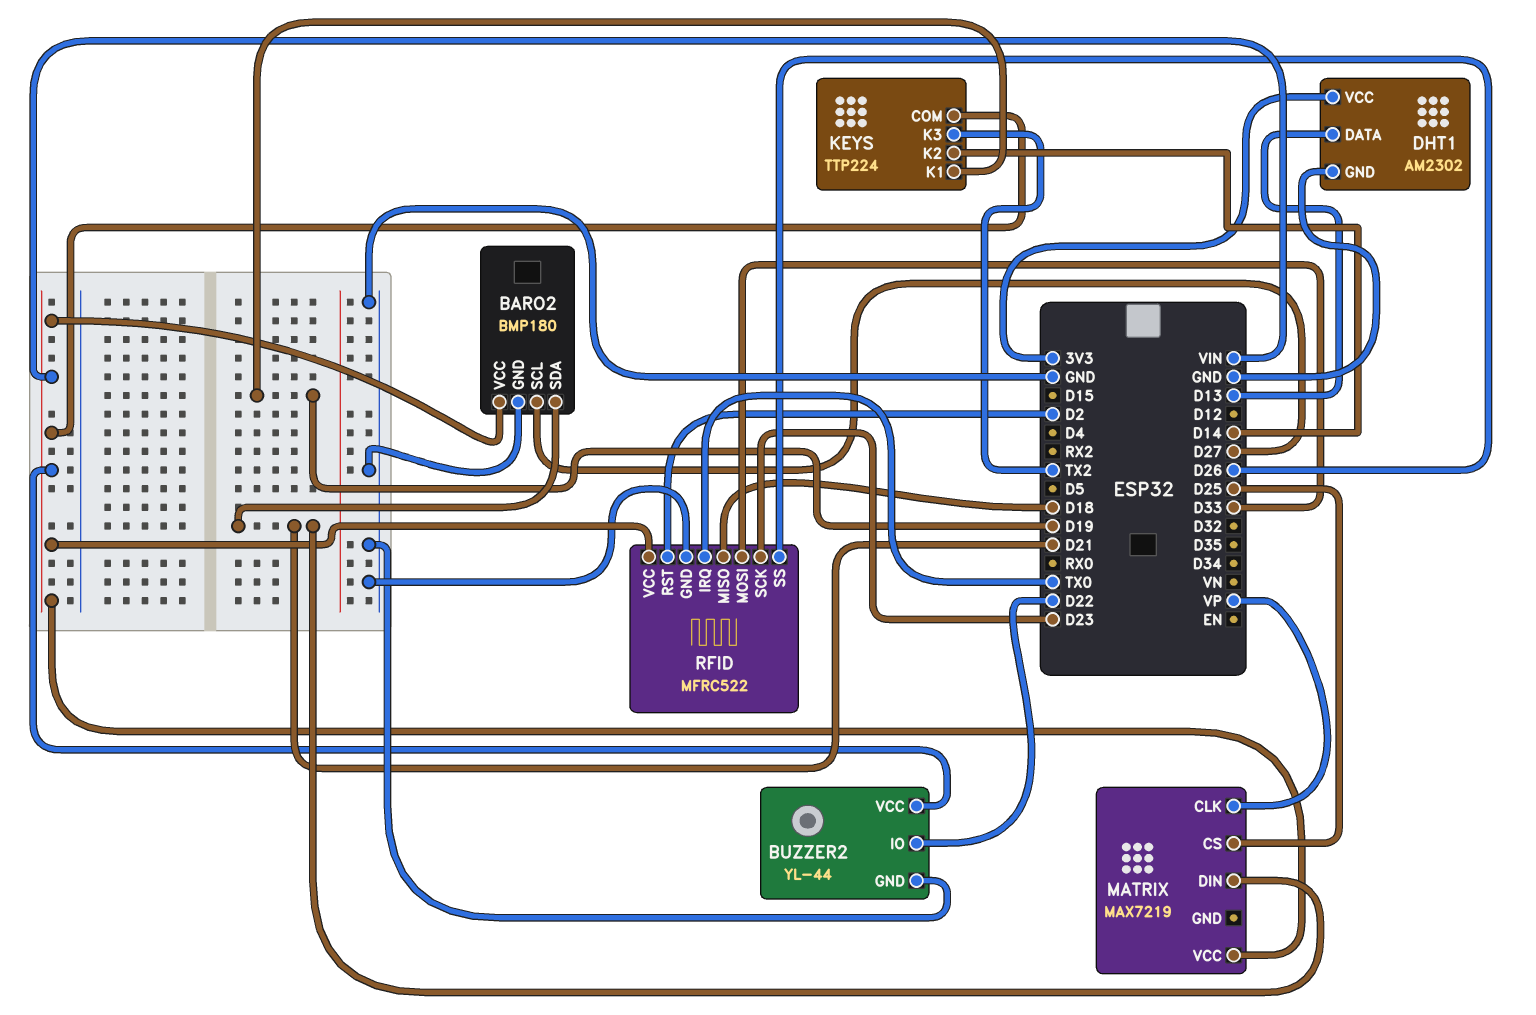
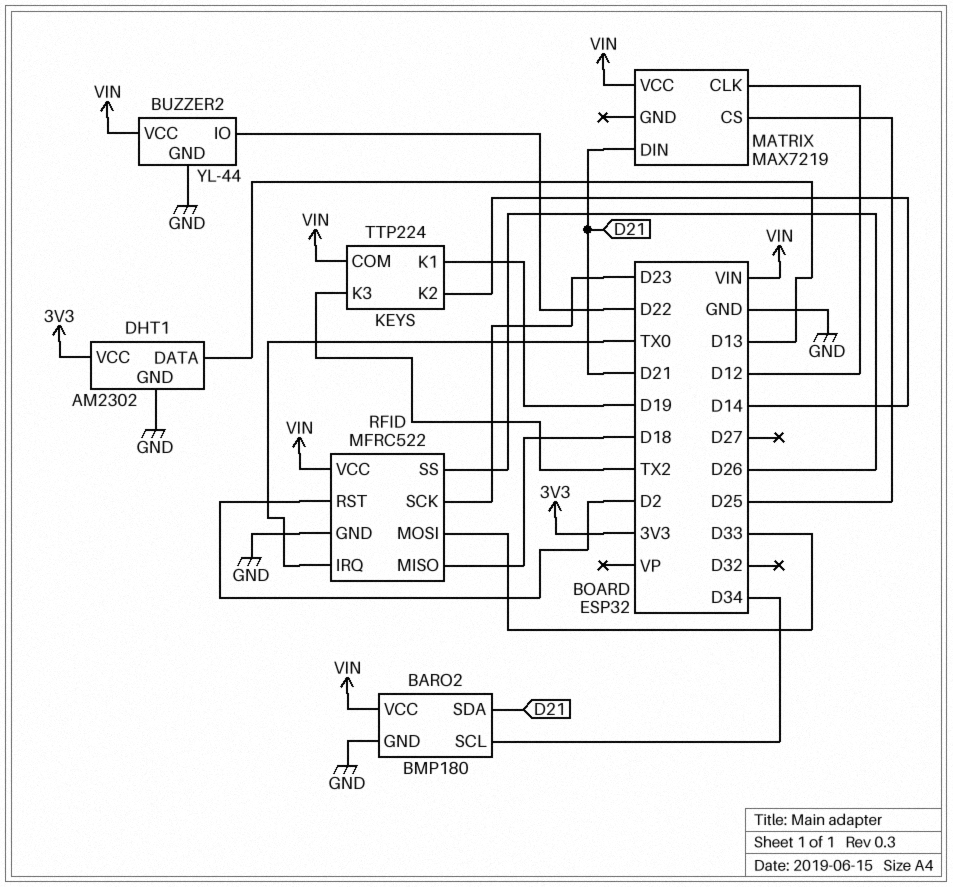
BARO2 pin SCL: D27 -> D34
MATRIX pin CLK: VP -> D12

